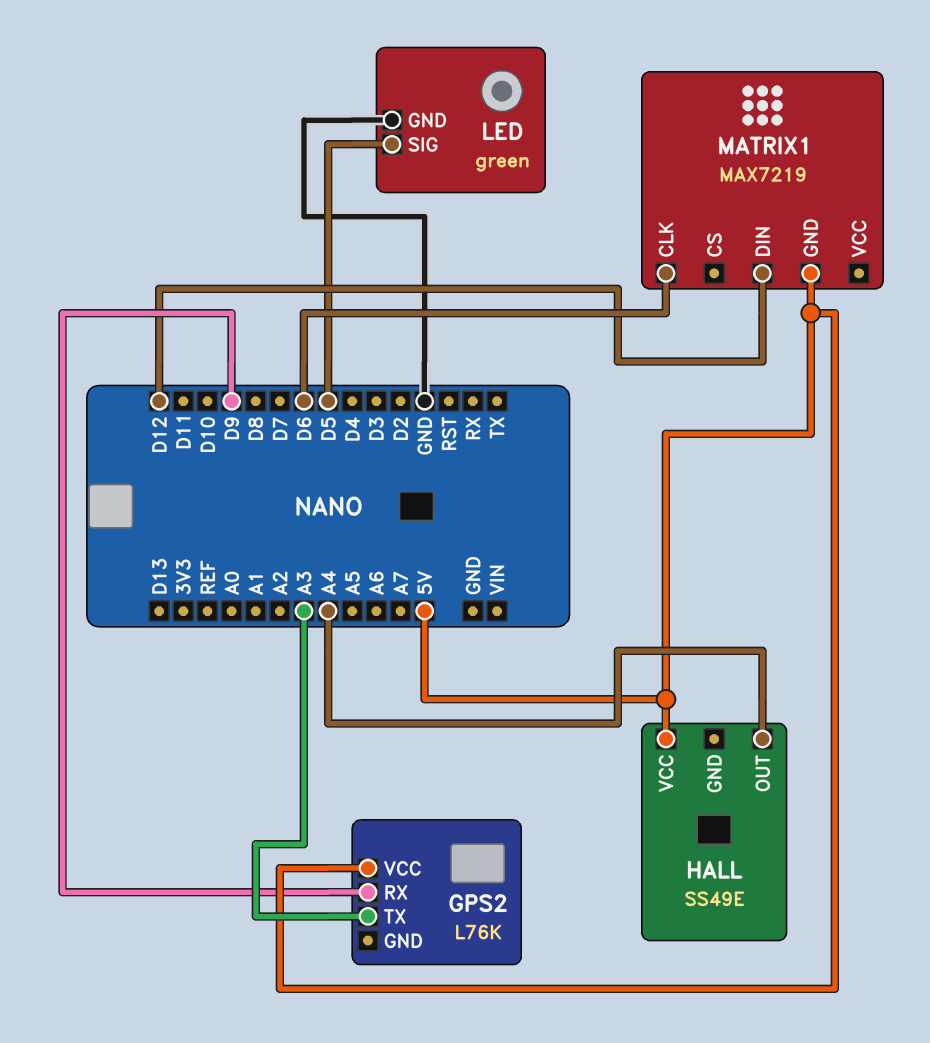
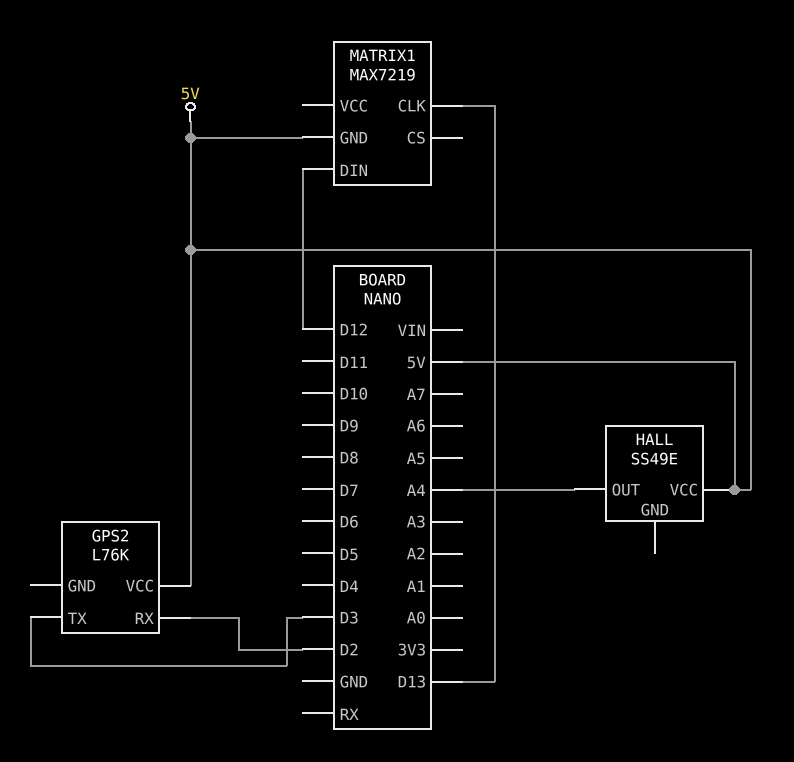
GPS2 pin RX: D9 -> D2
GPS2 pin TX: A3 -> D3
LED: green -> none
LED pin GND: GND -> none
LED pin SIG: D5 -> none
MATRIX1 pin CLK: D6 -> D13

